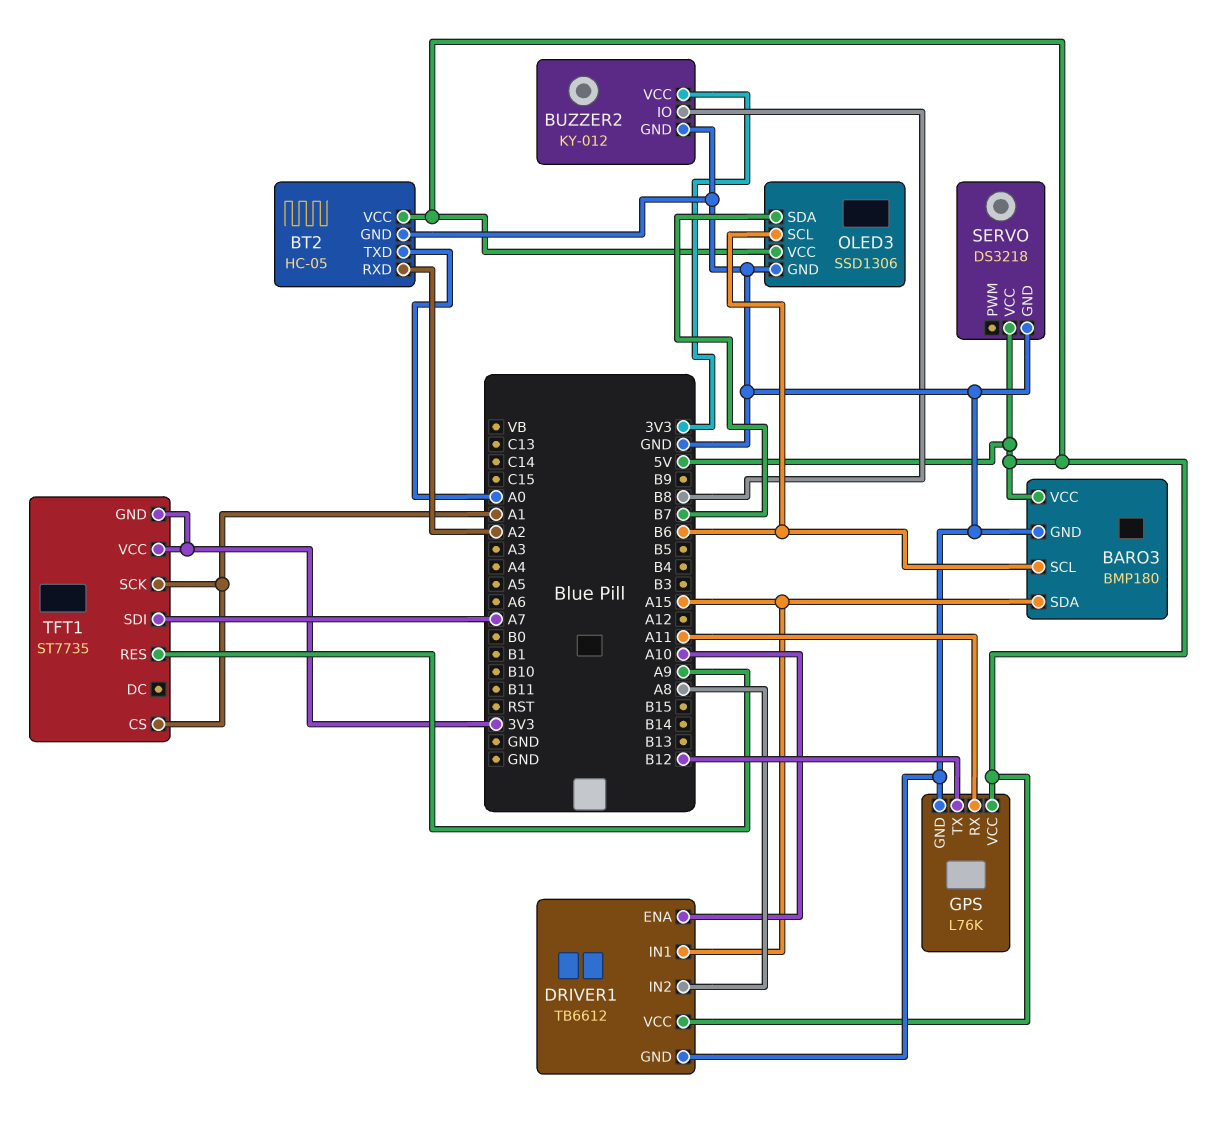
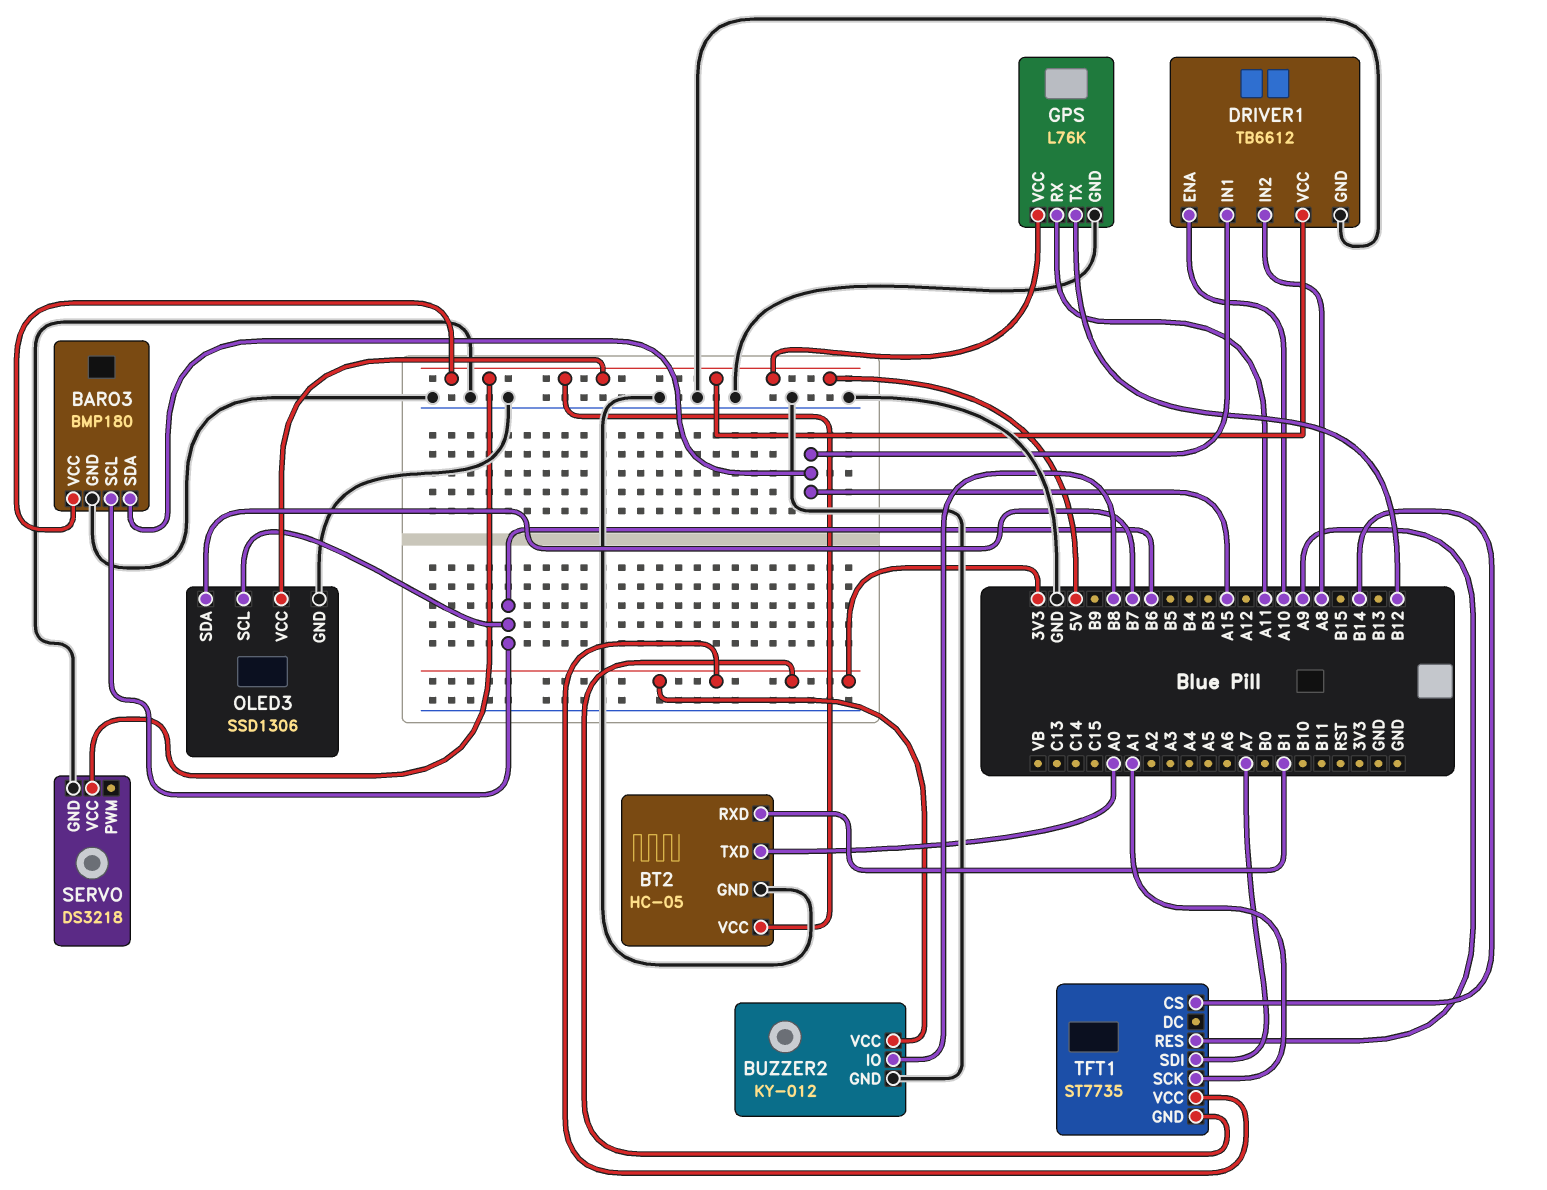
BT2 pin RXD: A2 -> B1
TFT1 pin CS: A1 -> B14

